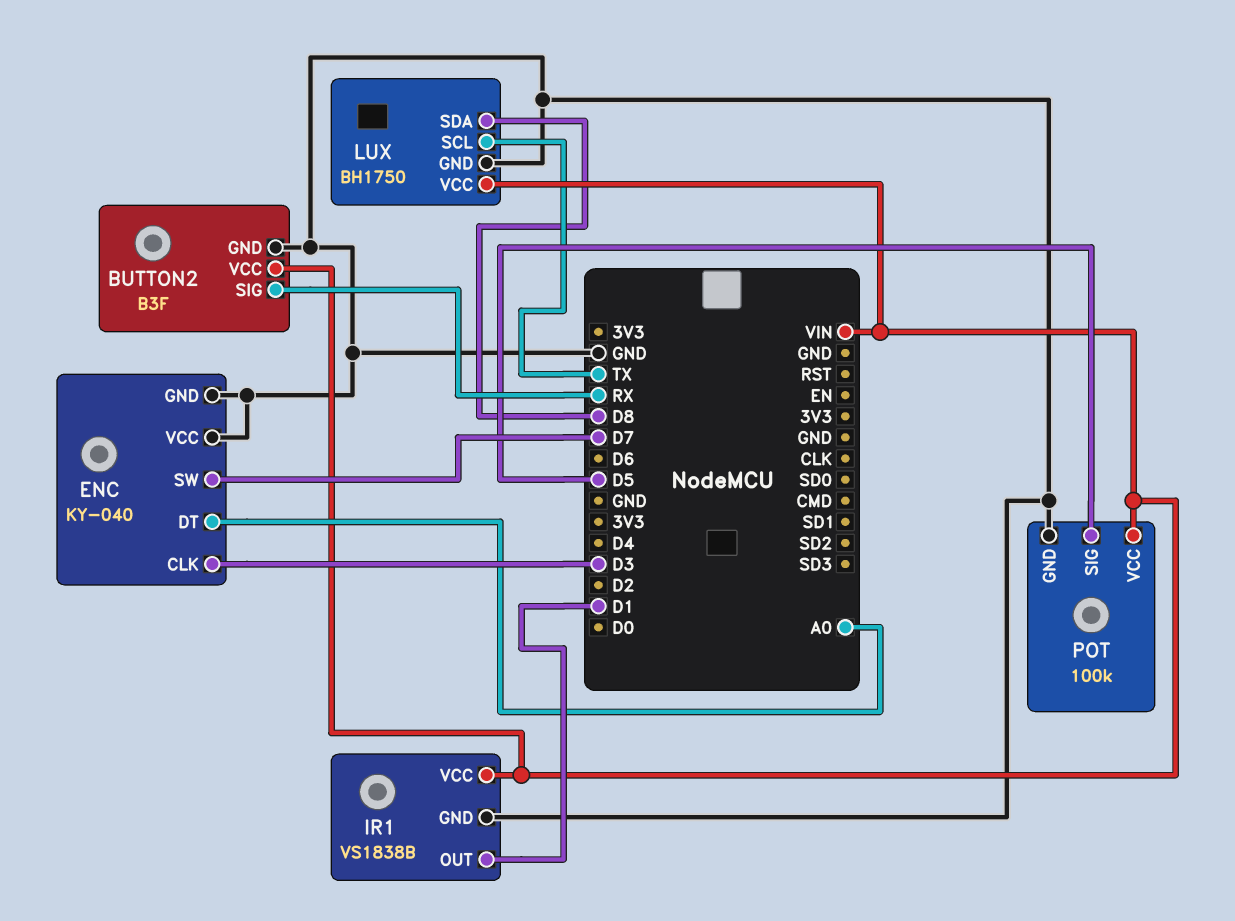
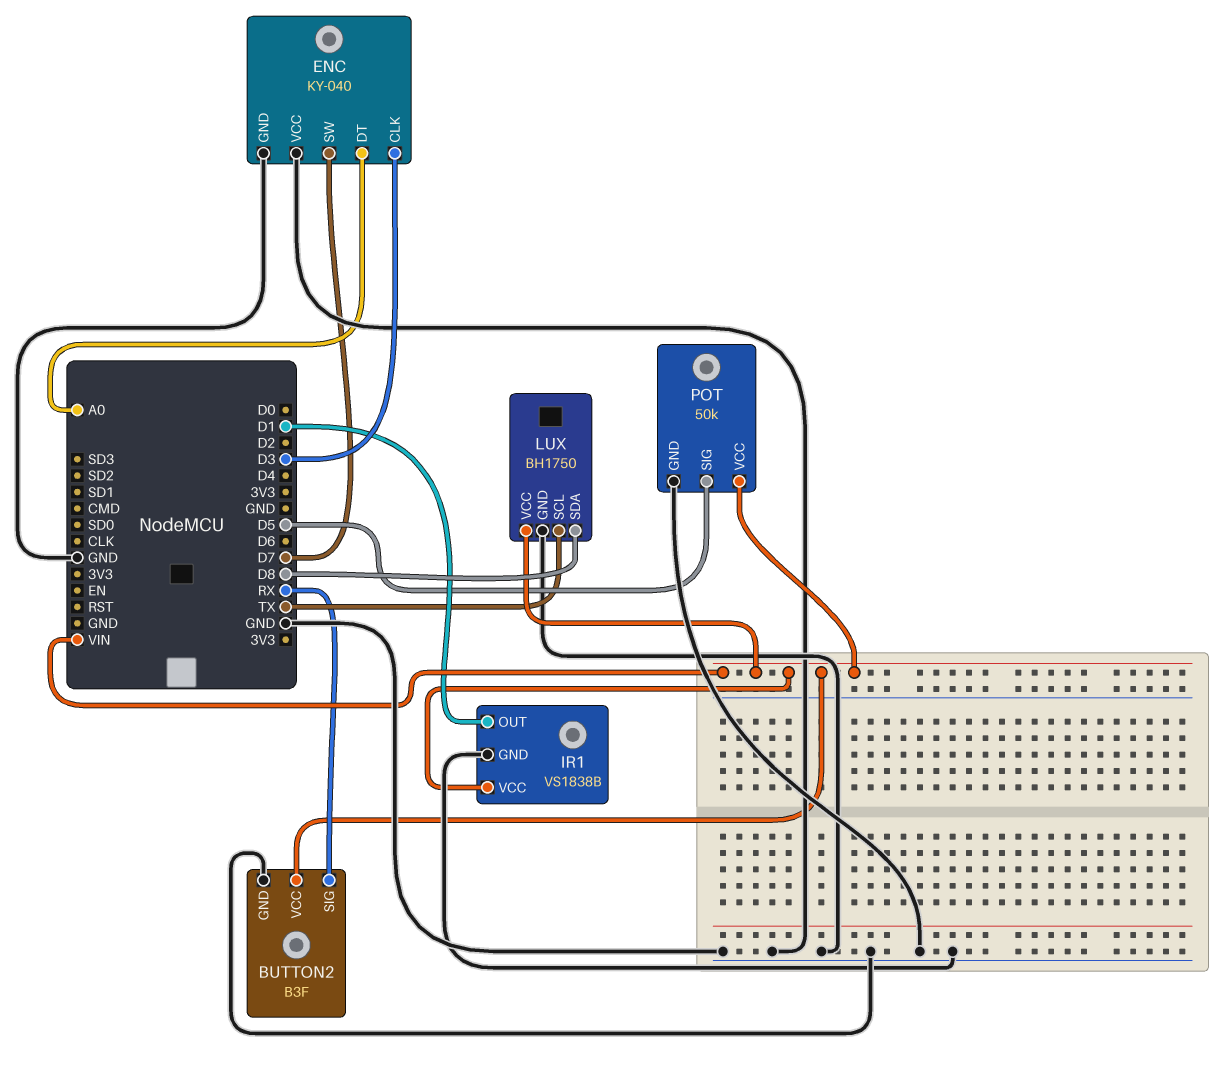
POT: 100k -> 50k

